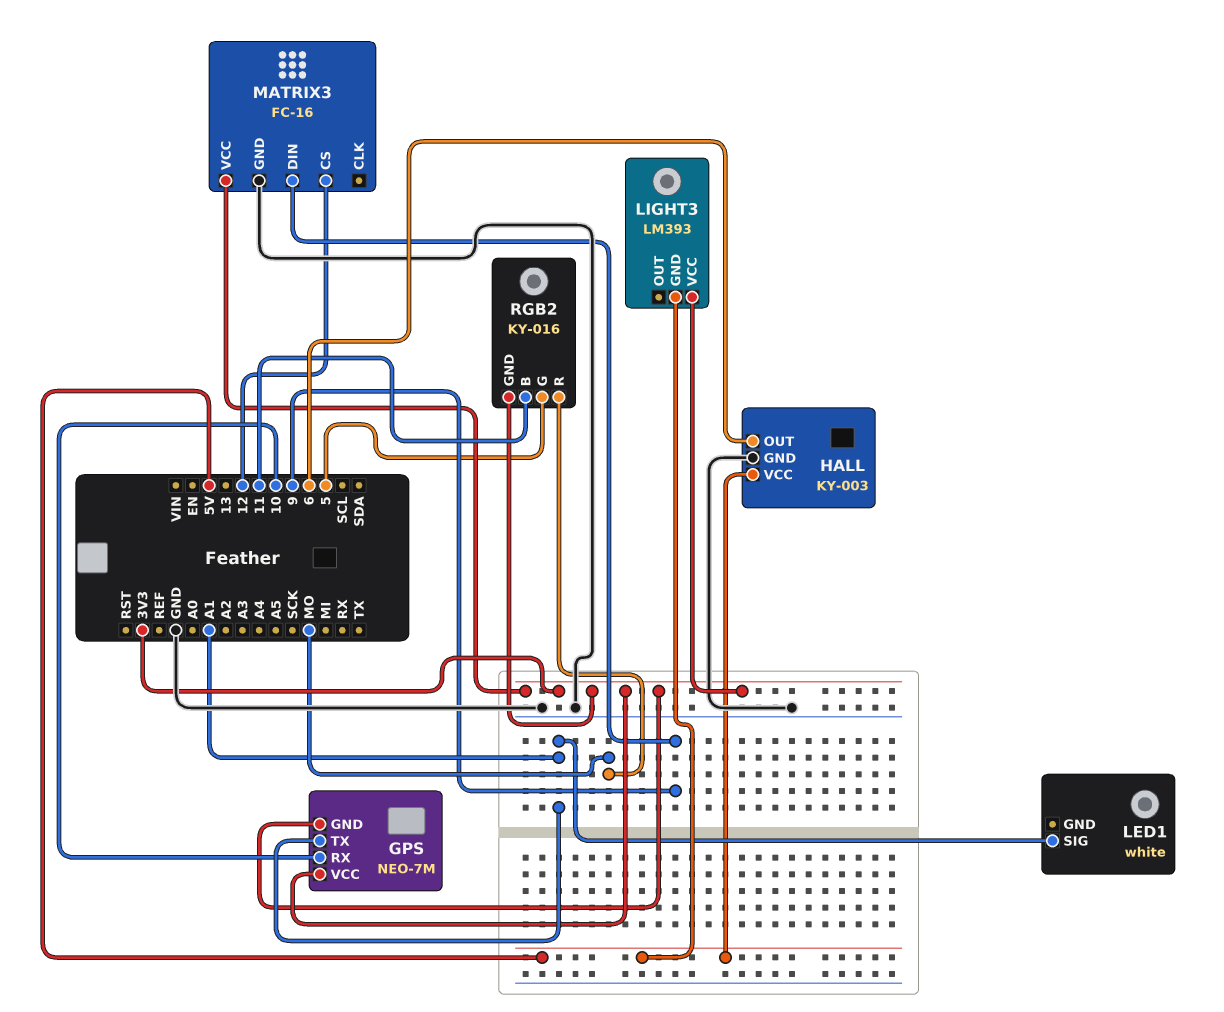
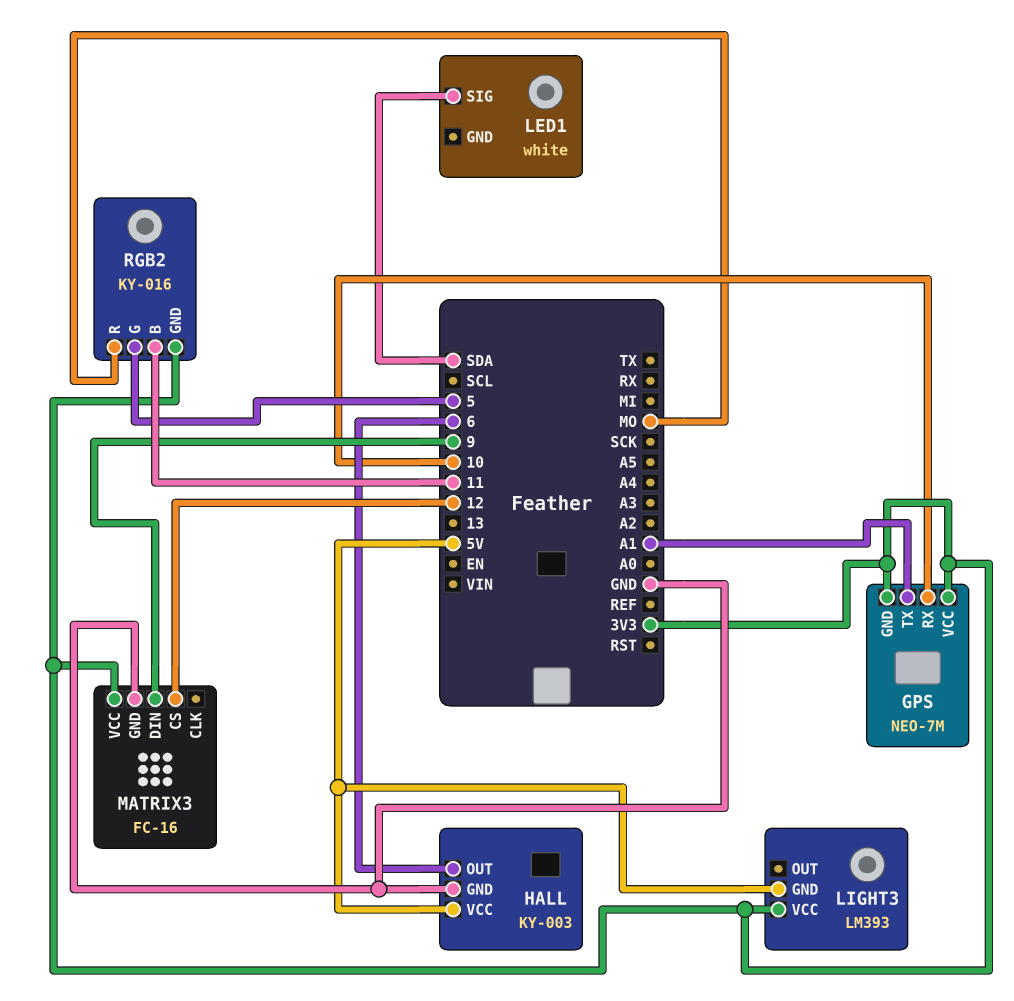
LED1 pin SIG: A1 -> SDA

